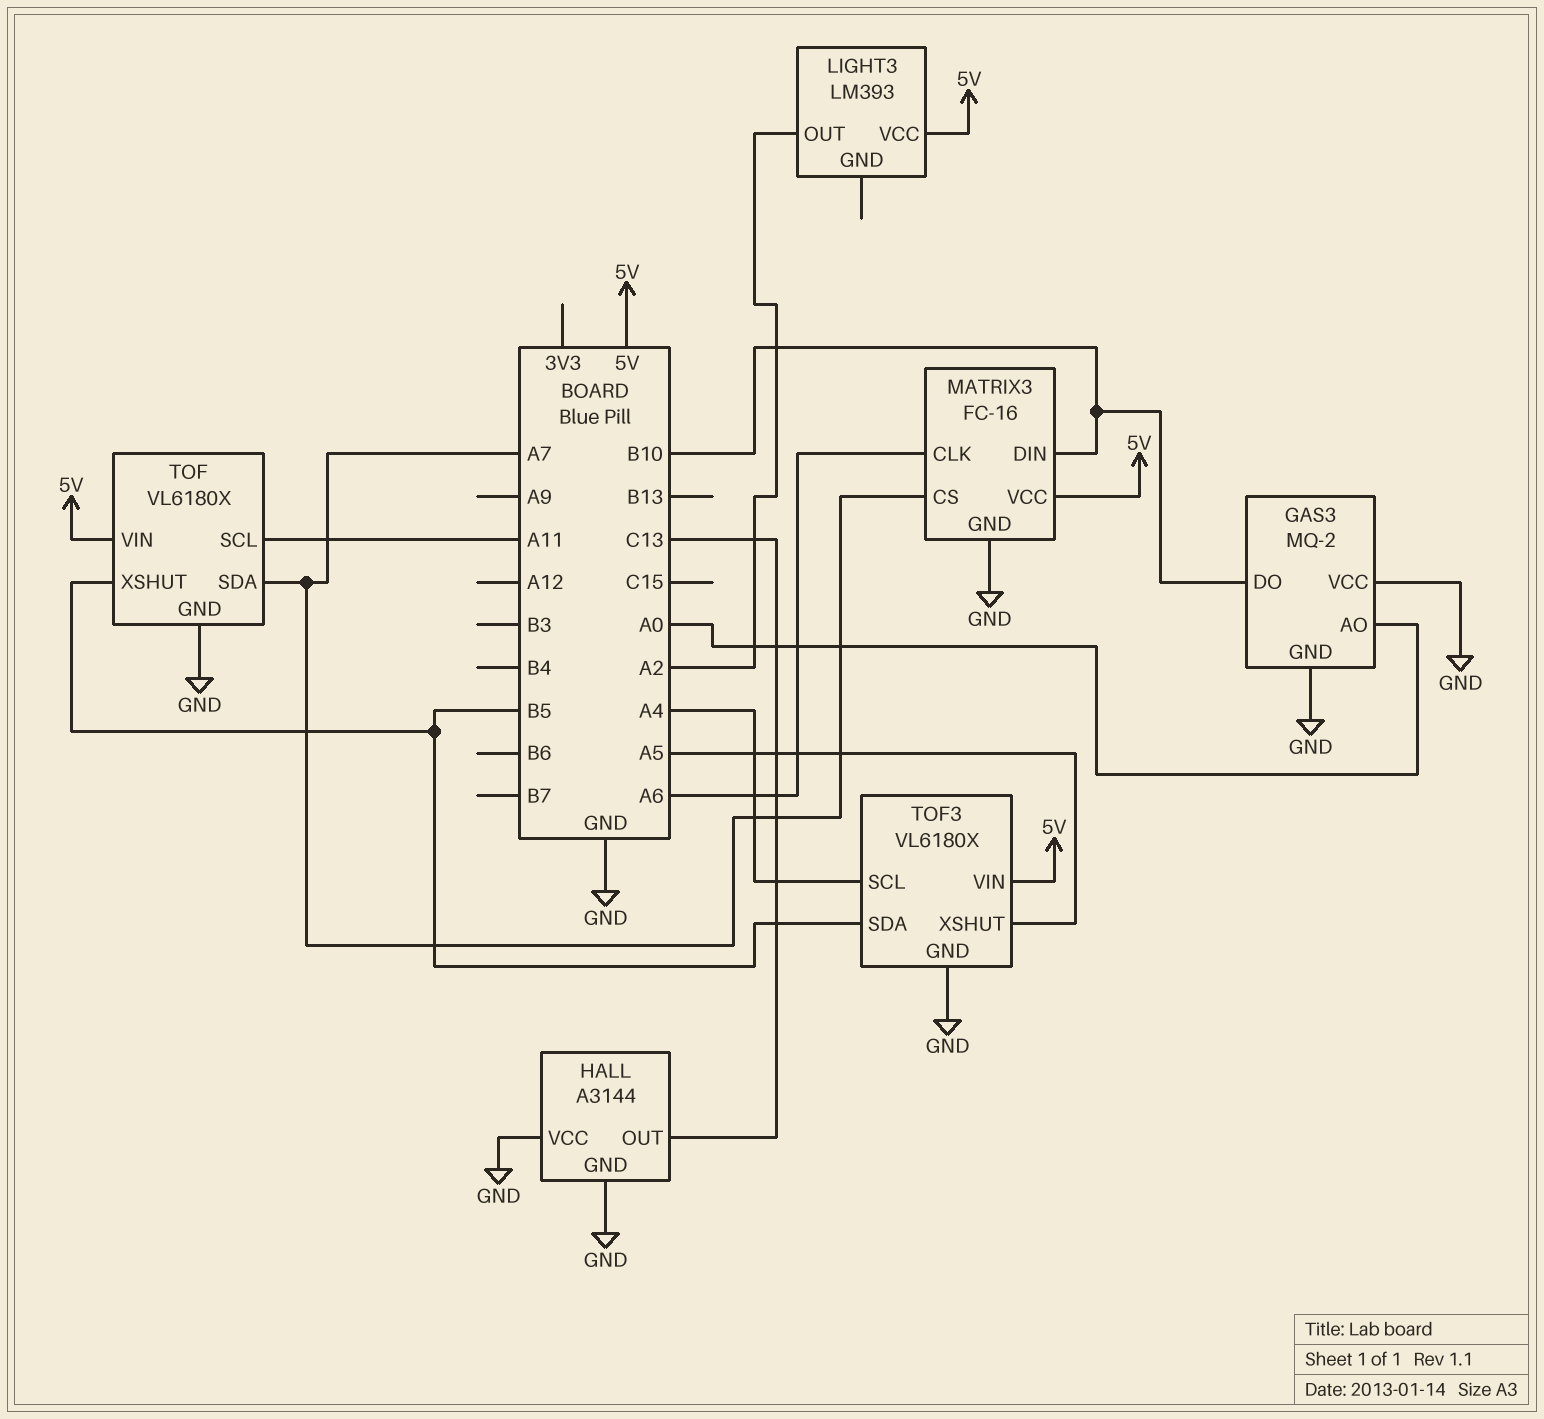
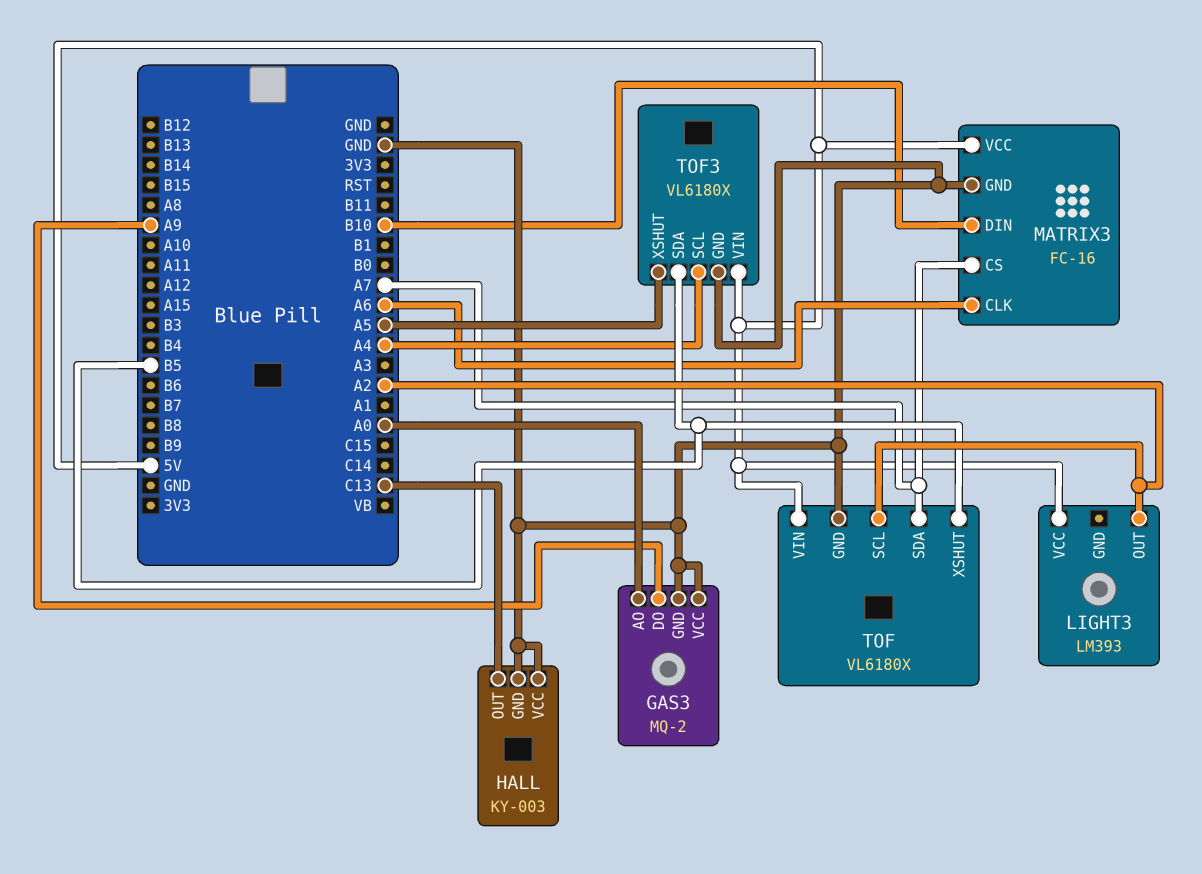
GAS3 pin DO: B10 -> A9
HALL: A3144 -> KY-003
TOF pin SCL: A11 -> A2

